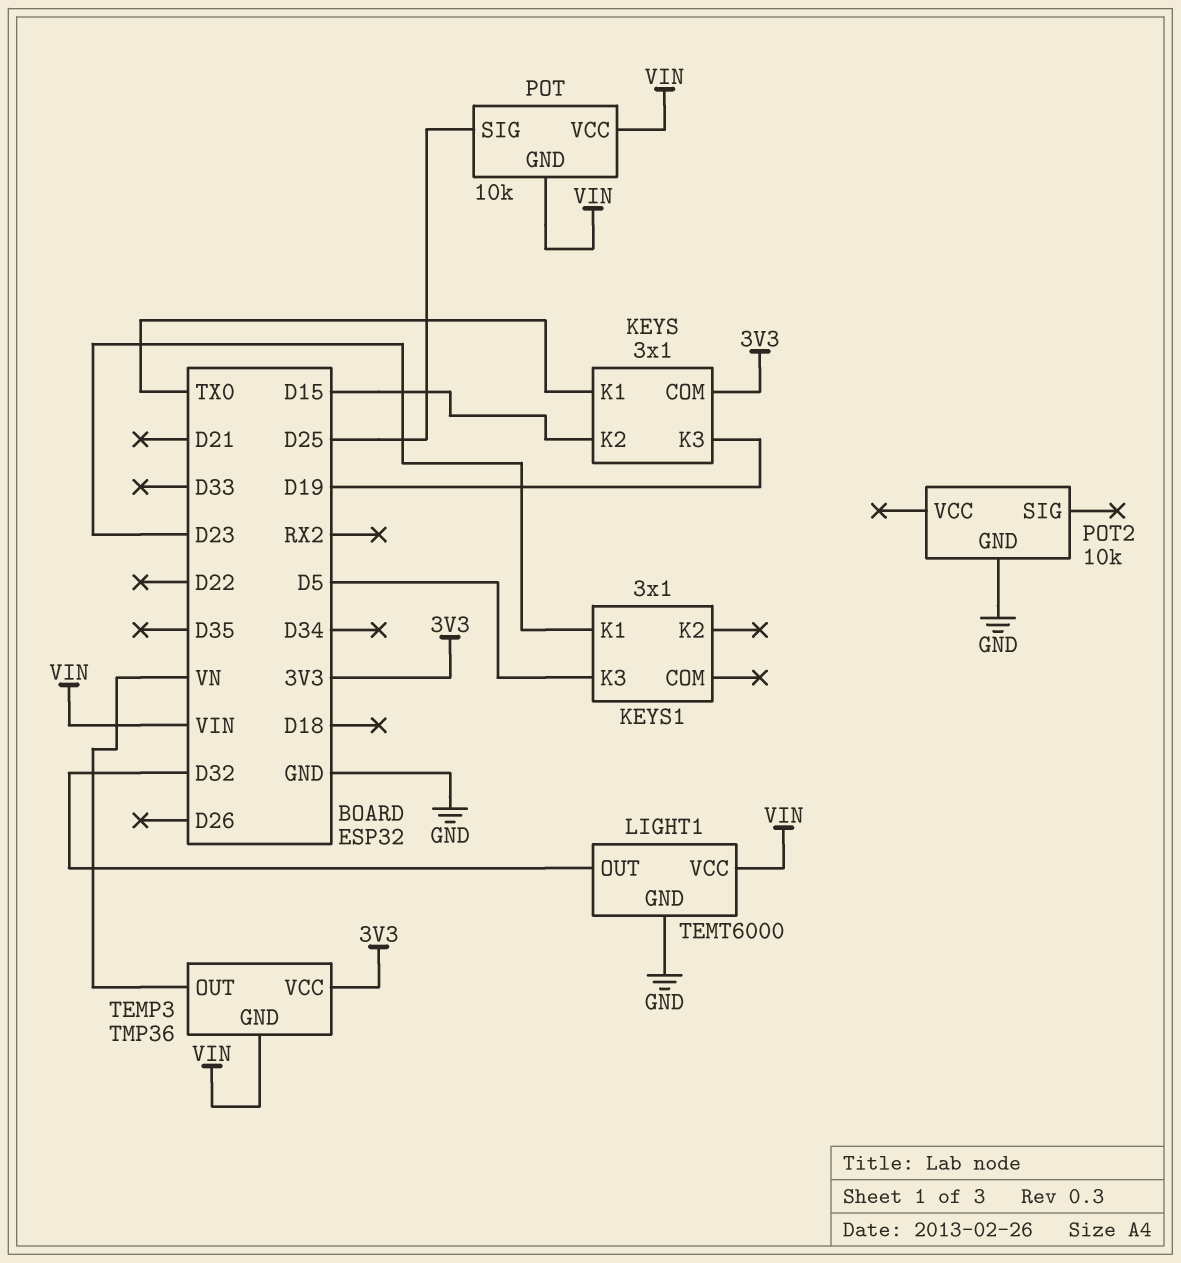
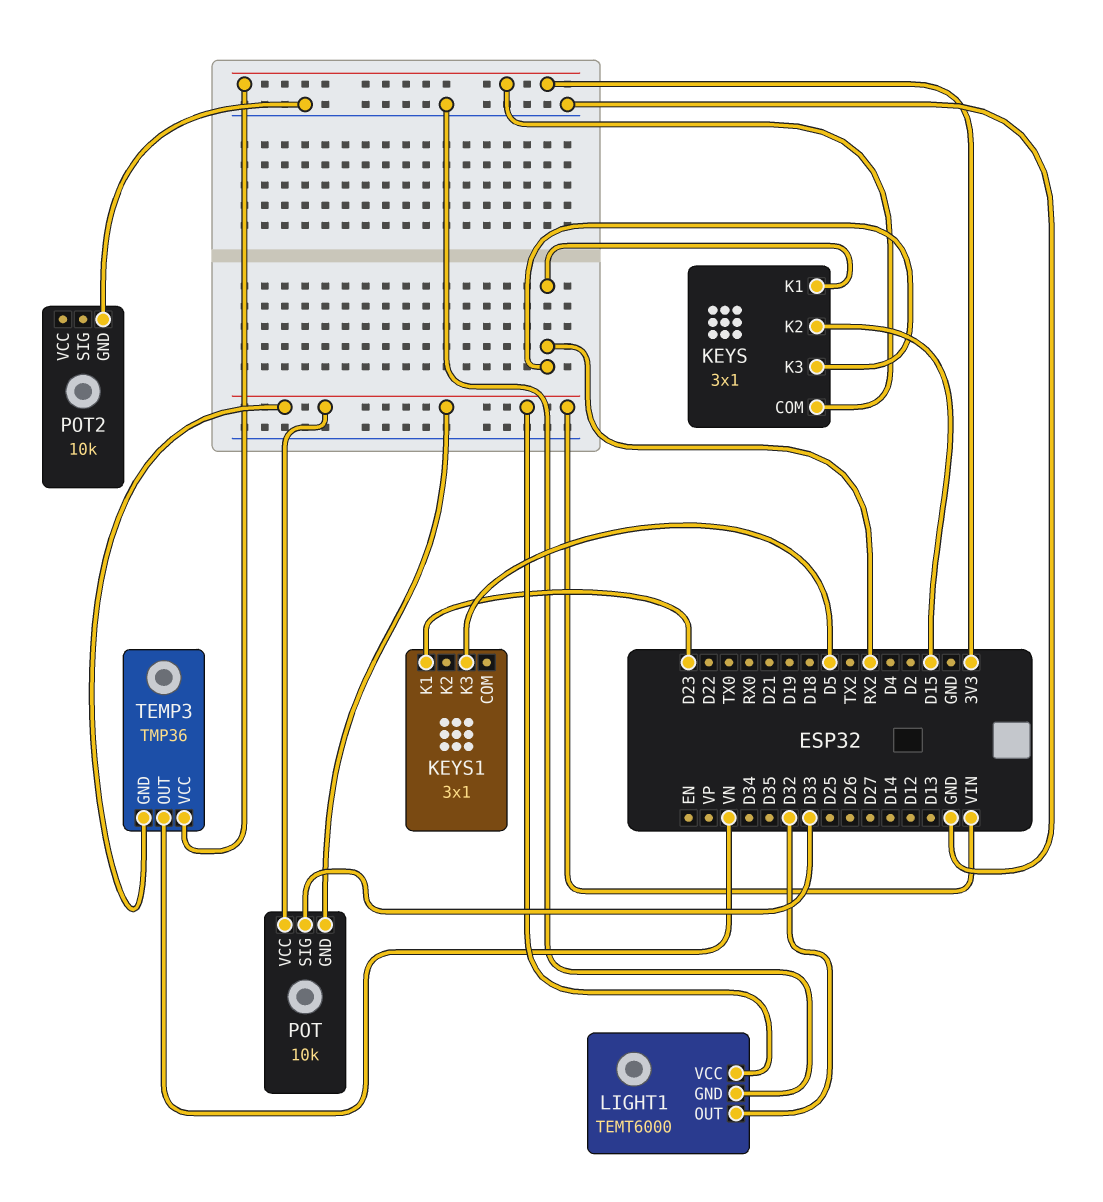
KEYS pin K1: TX0 -> RX2
KEYS pin K3: D19 -> RX2
POT pin SIG: D25 -> D33

